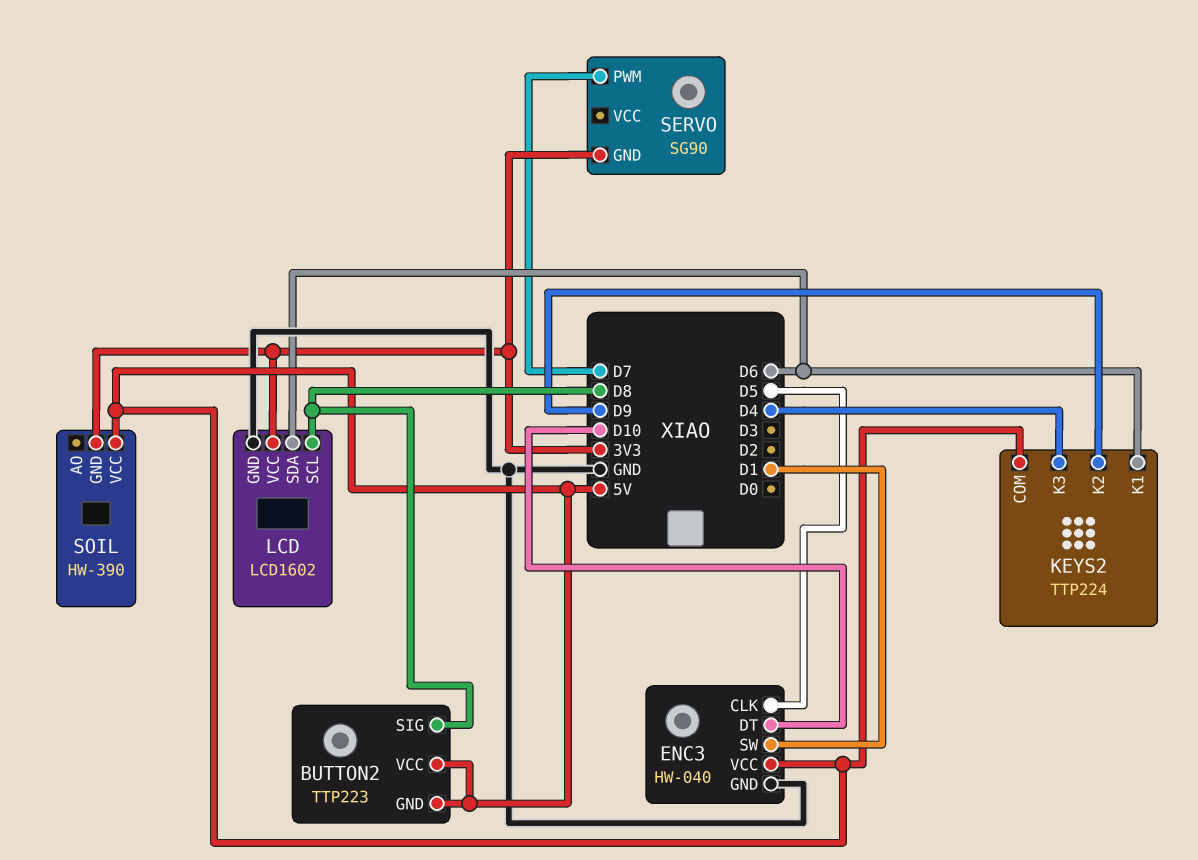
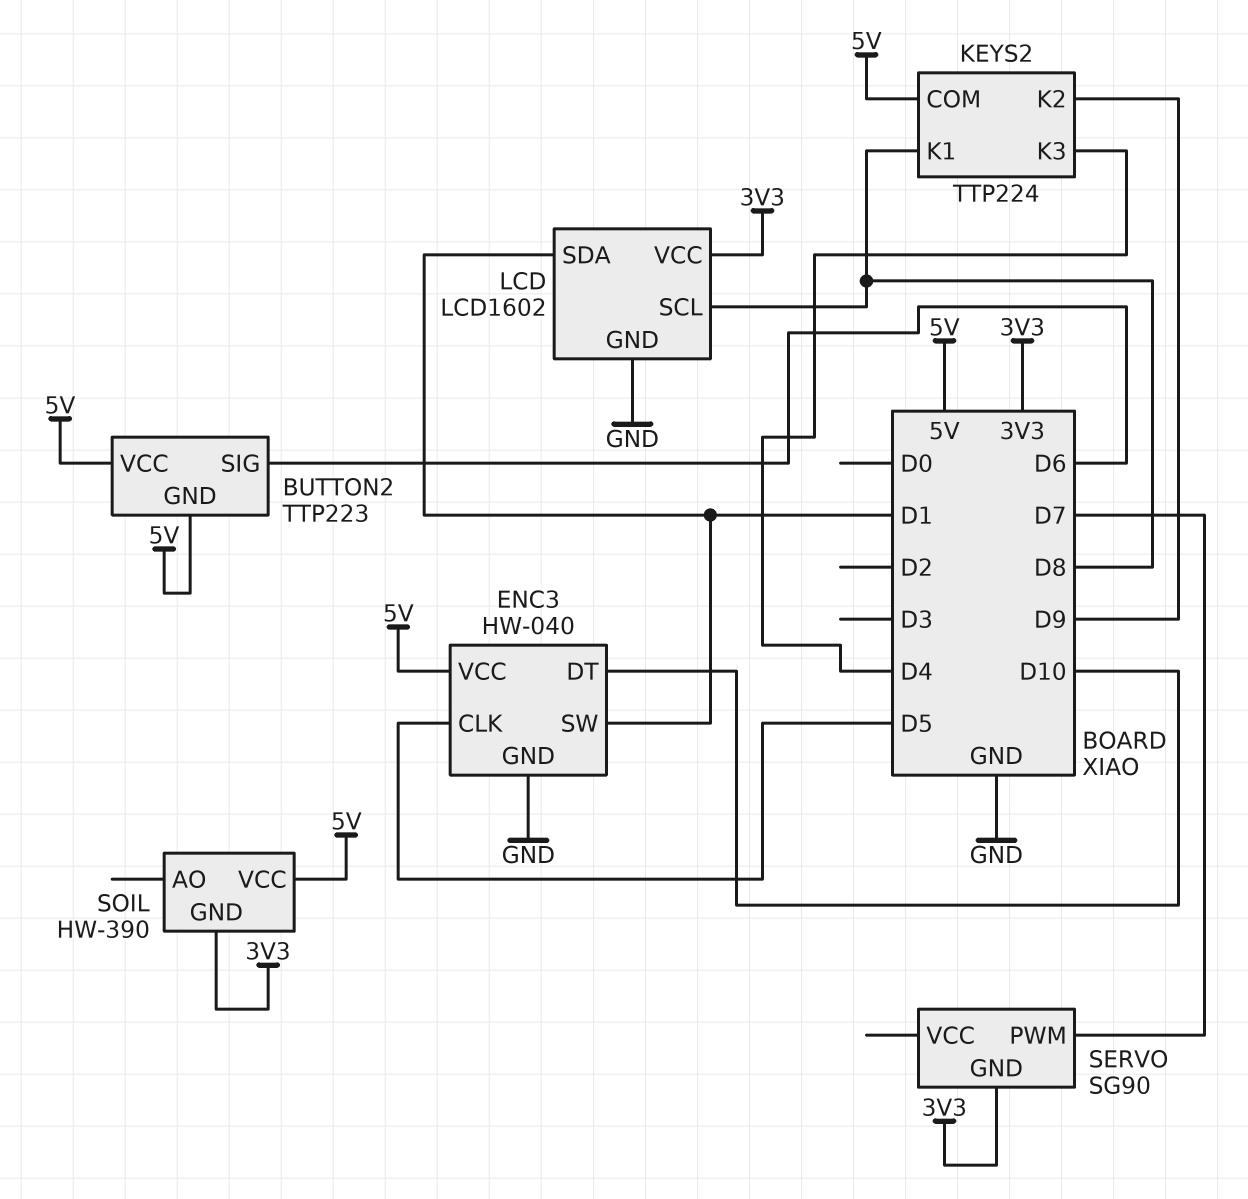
BUTTON2 pin SIG: D8 -> D6
KEYS2 pin K1: D6 -> D8
LCD pin SDA: D6 -> D1

